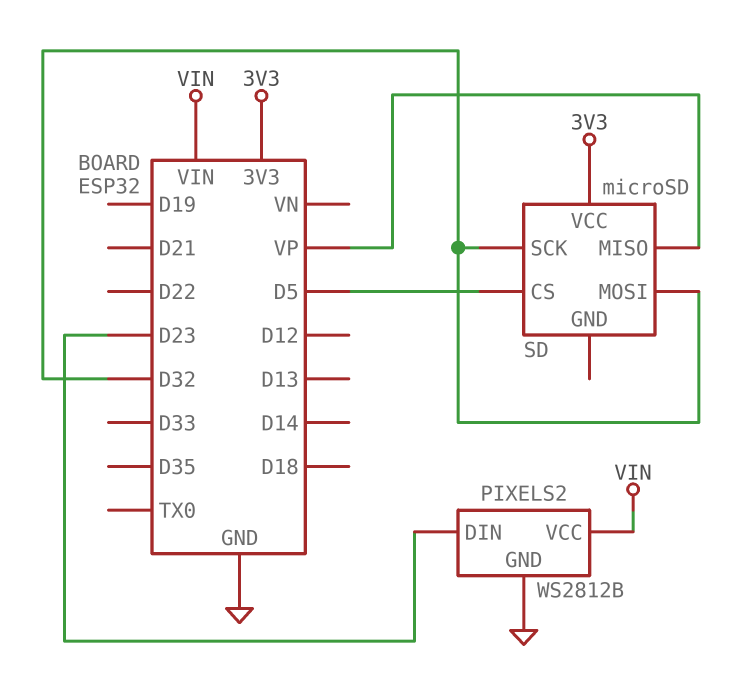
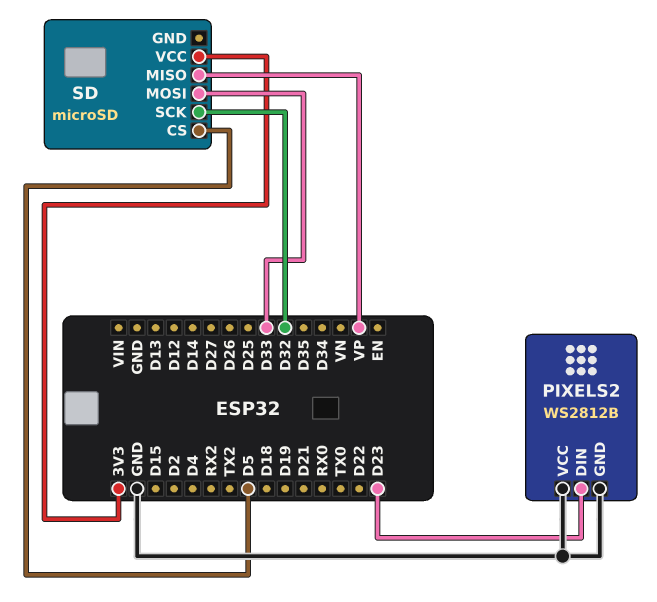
PIXELS2 pin VCC: VIN -> GND
SD pin MOSI: D32 -> D33

